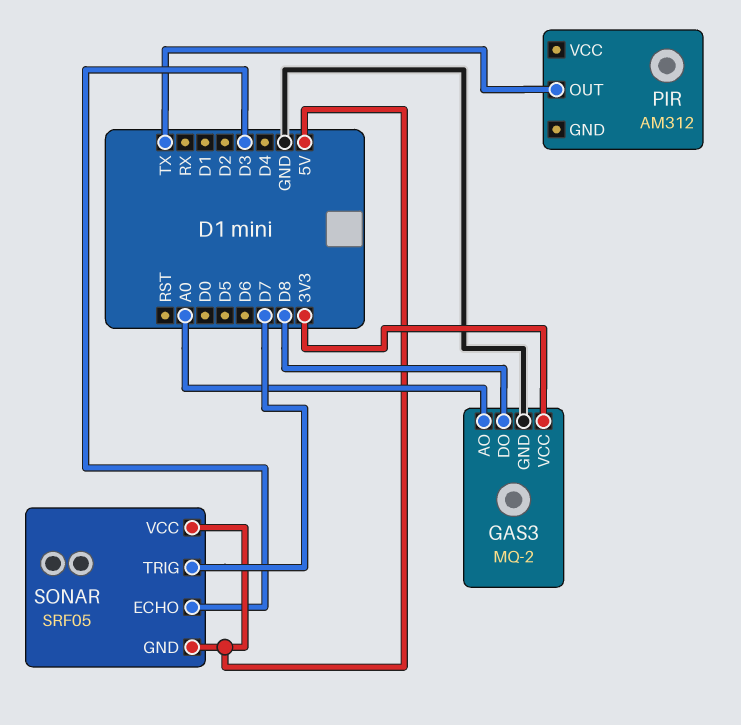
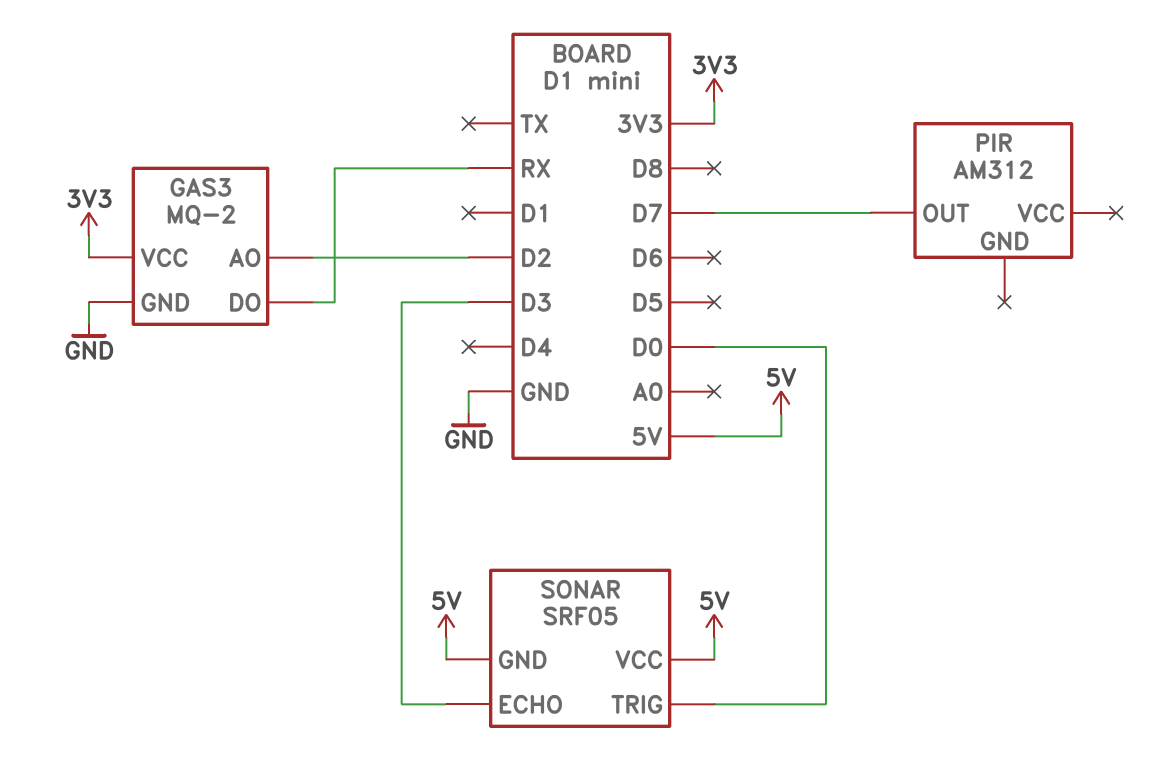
GAS3 pin AO: A0 -> D2
GAS3 pin DO: D8 -> RX
PIR pin OUT: TX -> D7
SONAR pin TRIG: D7 -> D0

